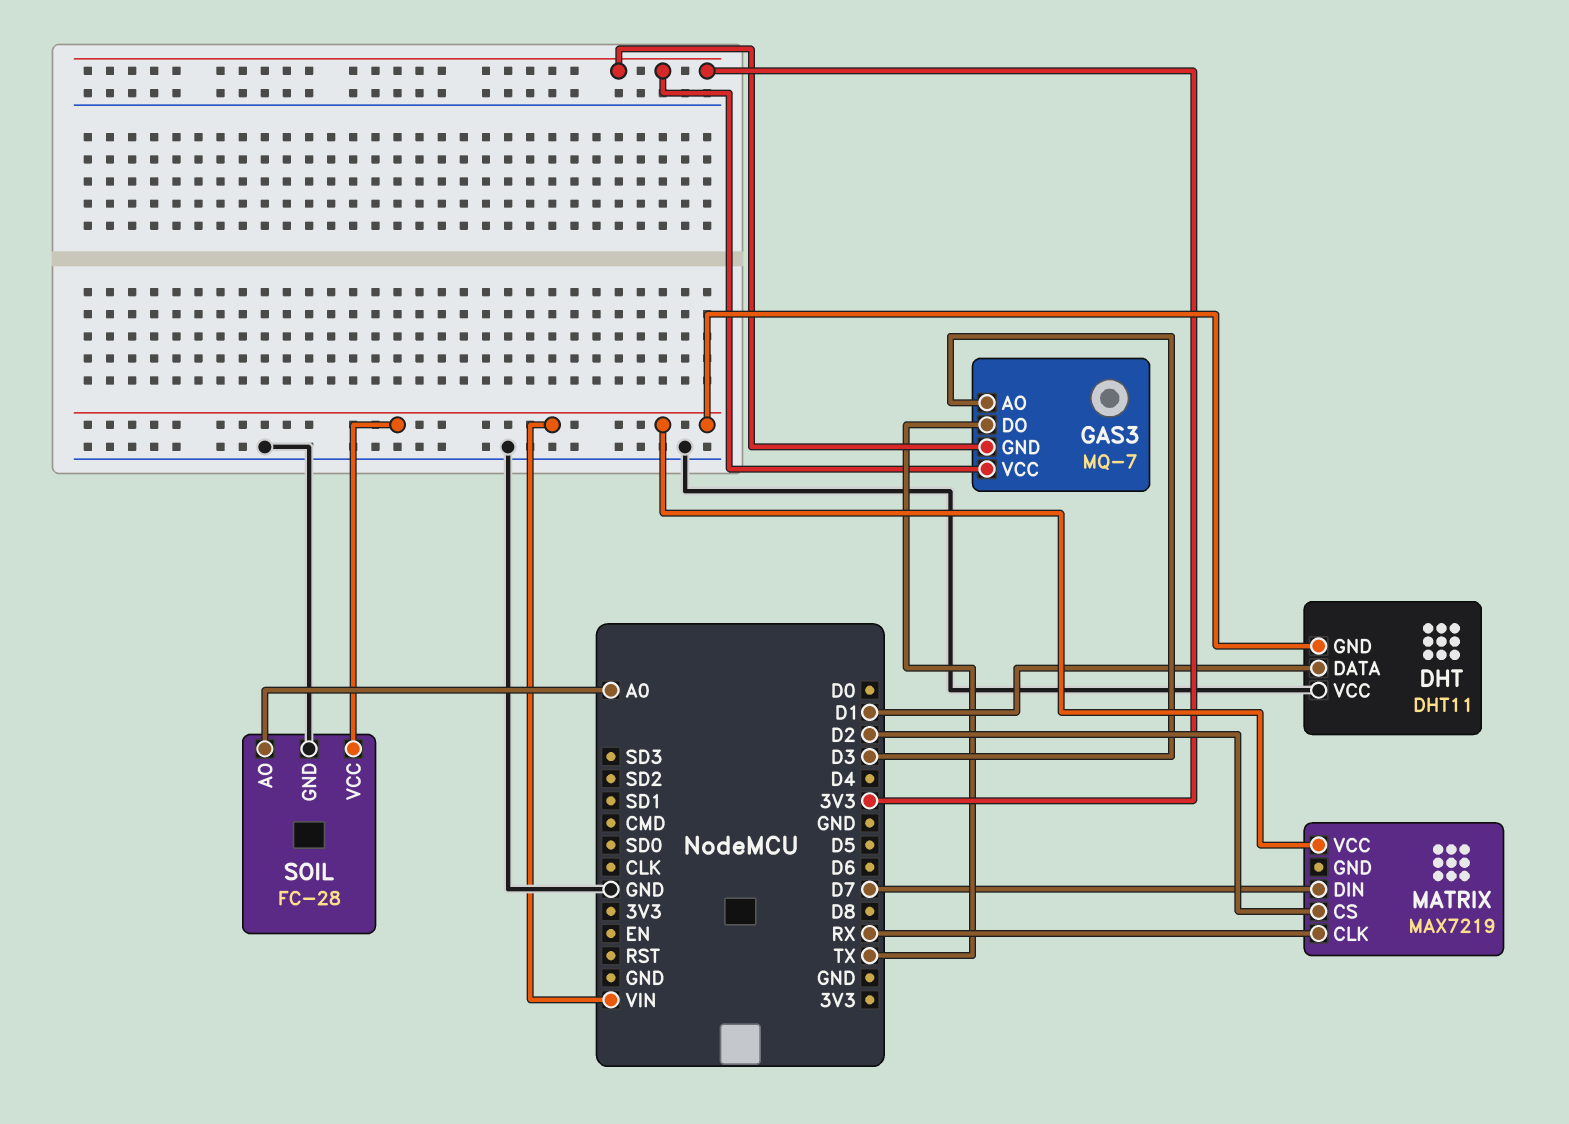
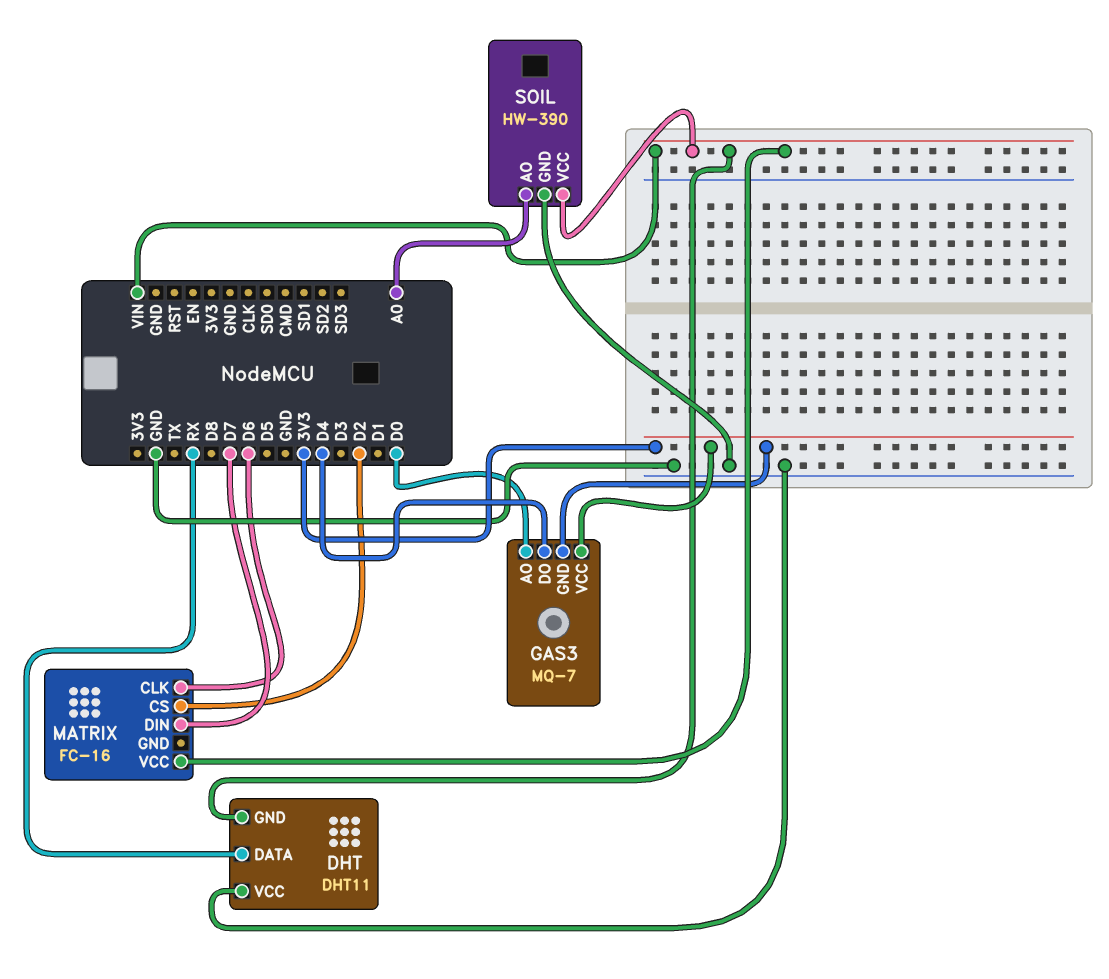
DHT pin DATA: D1 -> RX
GAS3 pin AO: D3 -> D0
GAS3 pin DO: TX -> D4
MATRIX: MAX7219 -> FC-16
MATRIX pin CLK: RX -> D6
SOIL: FC-28 -> HW-390

